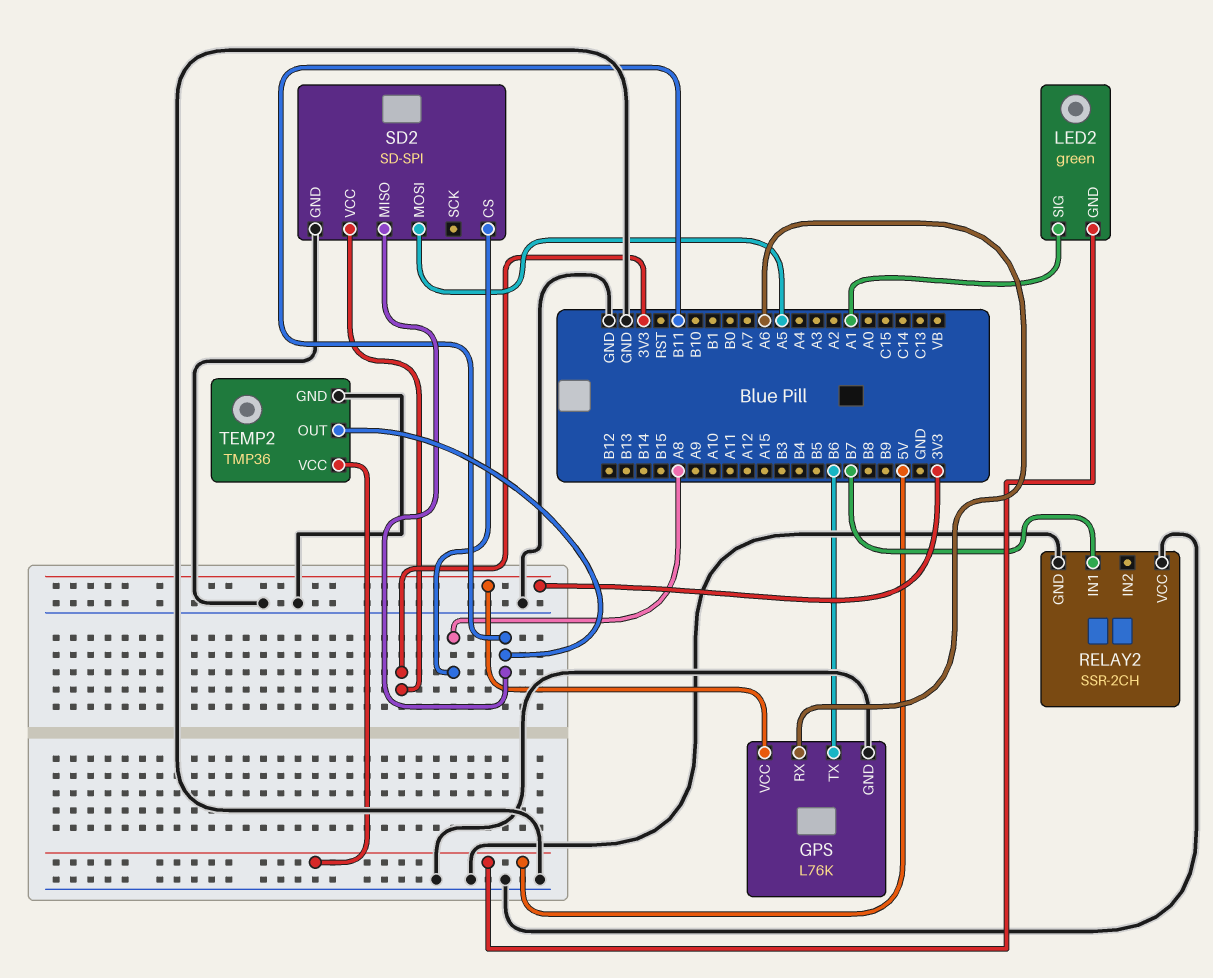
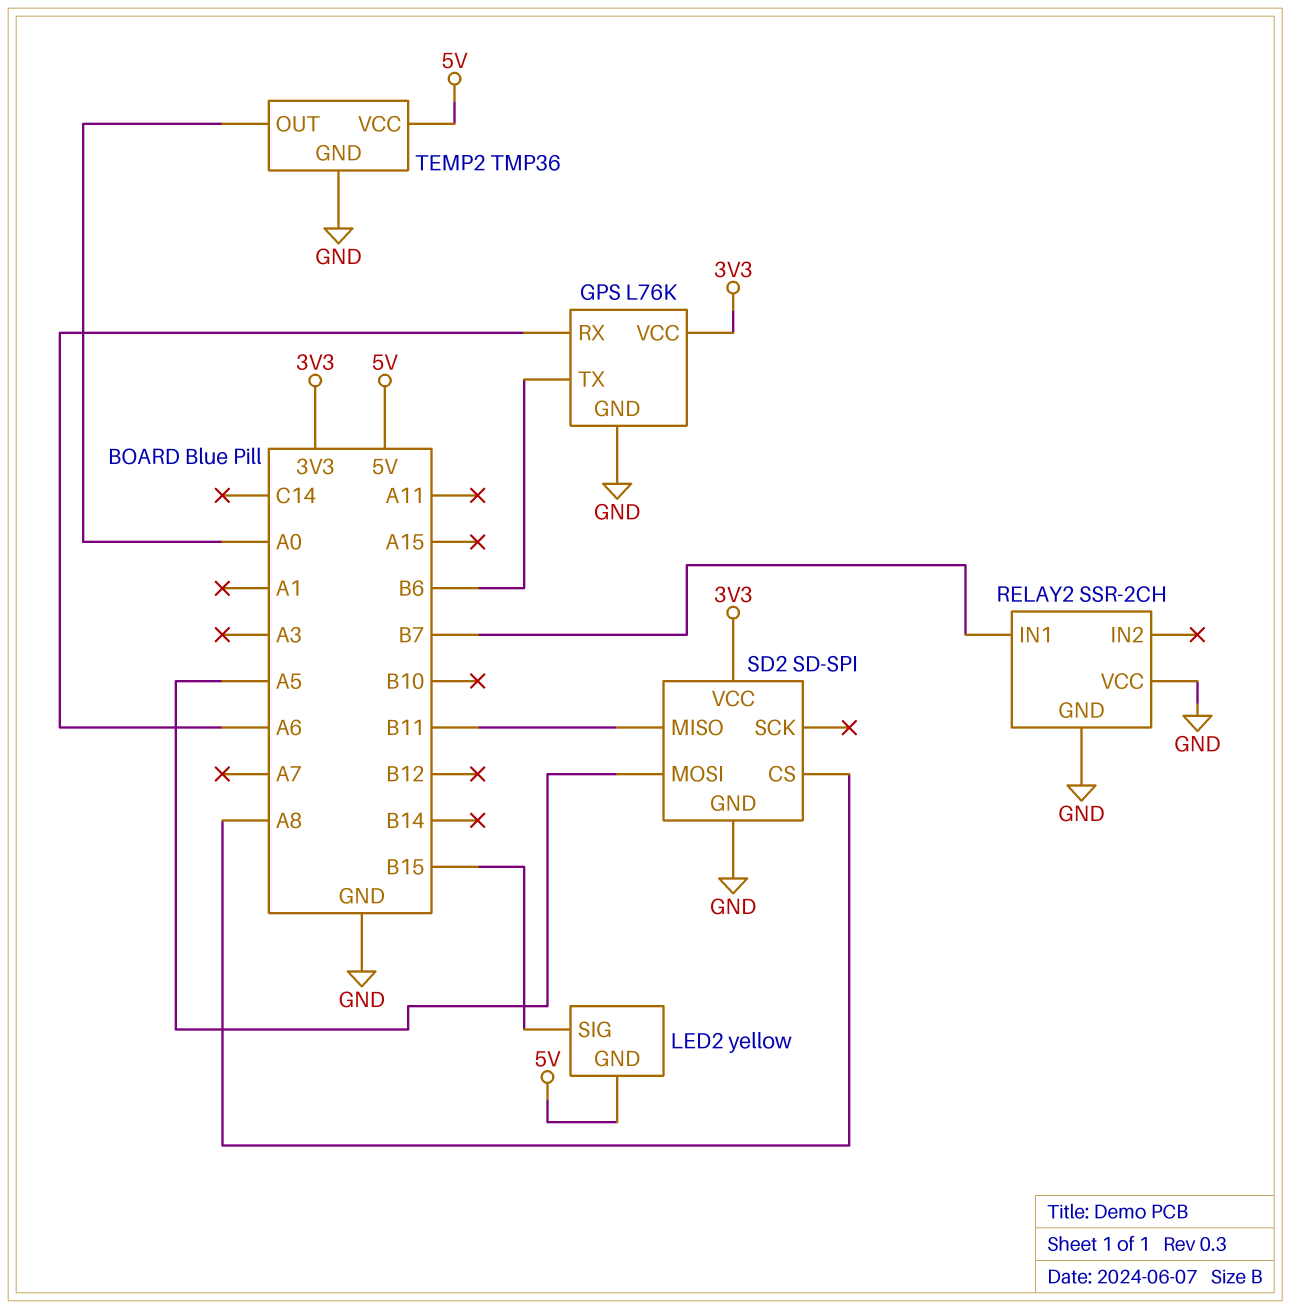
LED2: green -> yellow
LED2 pin SIG: A1 -> B15
TEMP2 pin OUT: B11 -> A0

